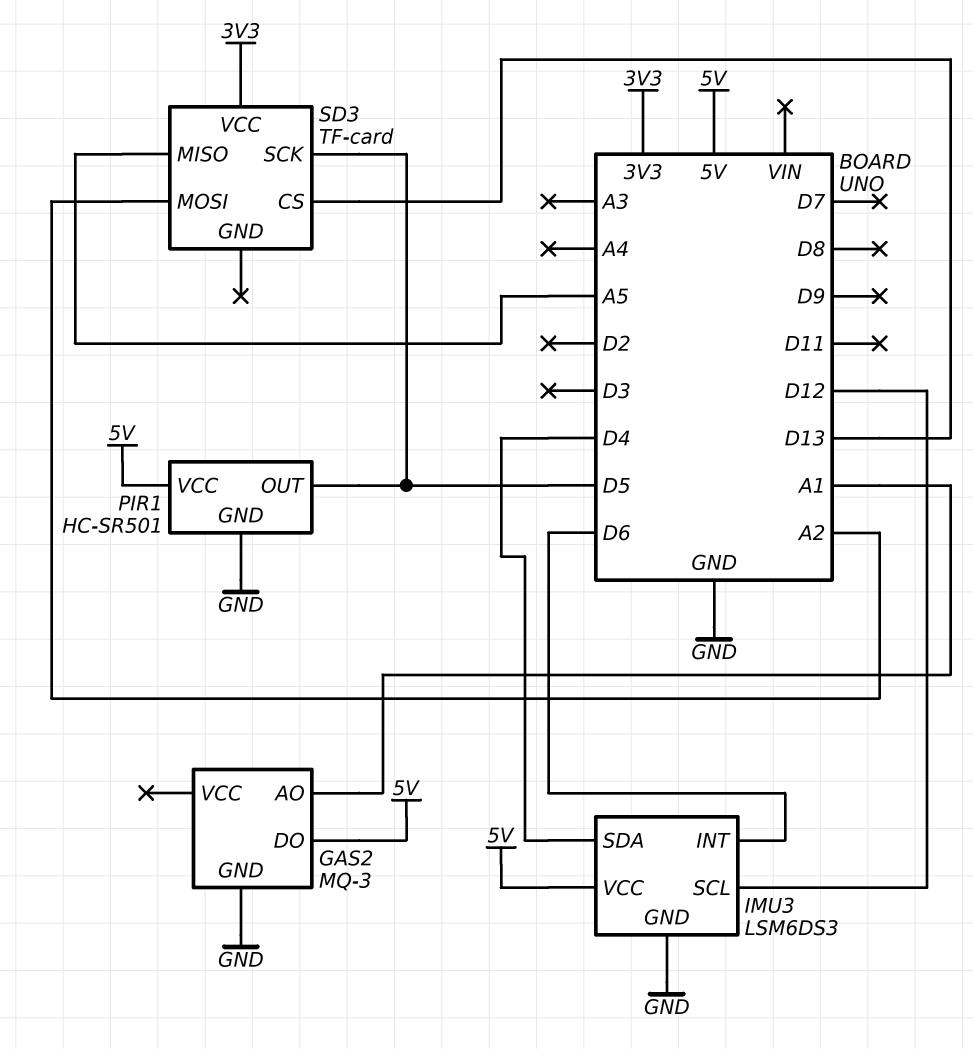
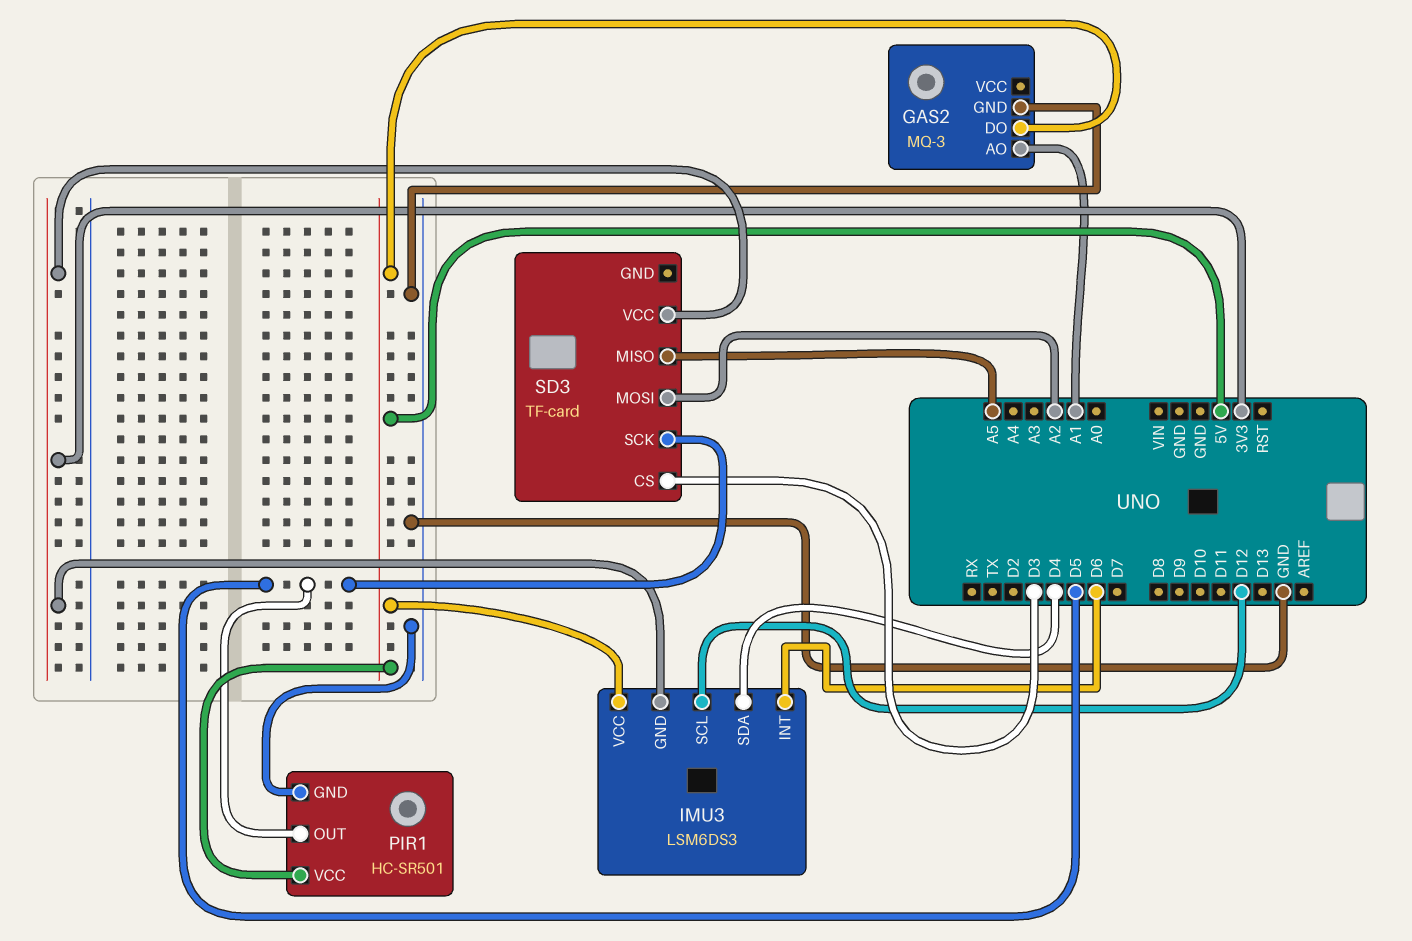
IMU3 pin GND: GND -> 3V3
SD3 pin CS: D13 -> D3

